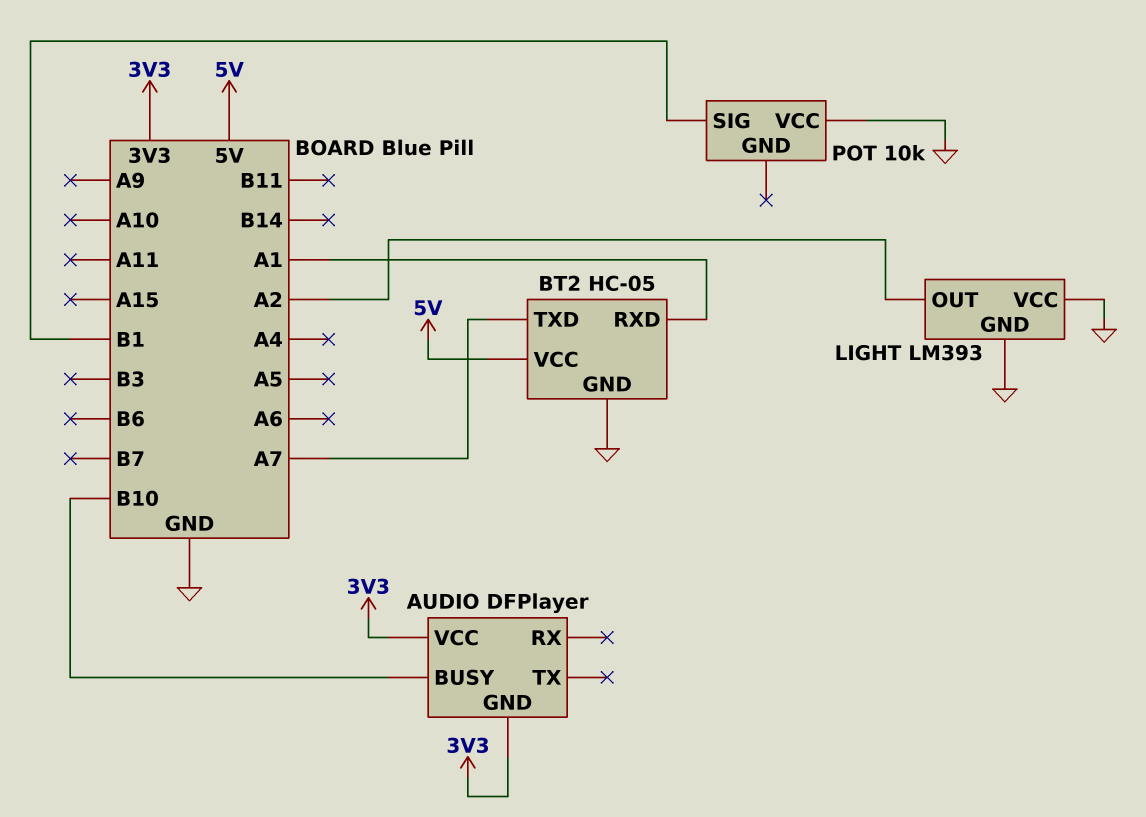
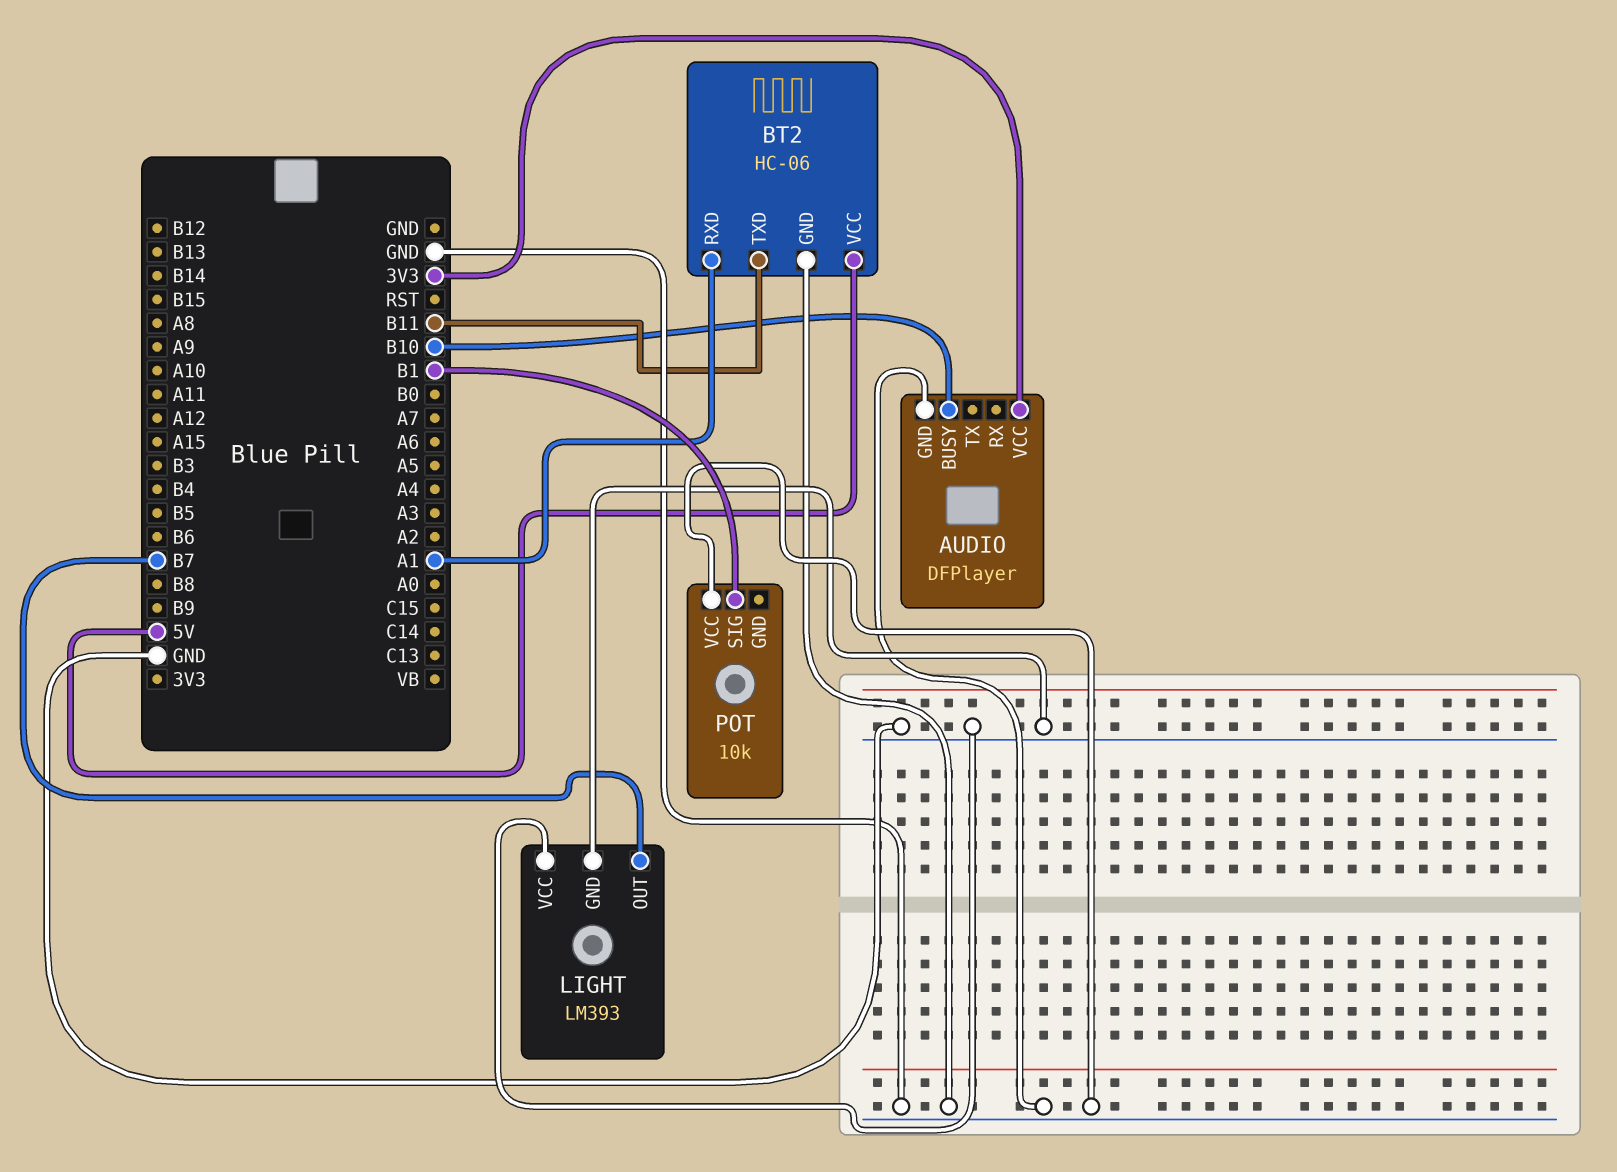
AUDIO pin GND: 3V3 -> GND
BT2: HC-05 -> HC-06
BT2 pin TXD: A7 -> B11
LIGHT pin OUT: A2 -> B7

